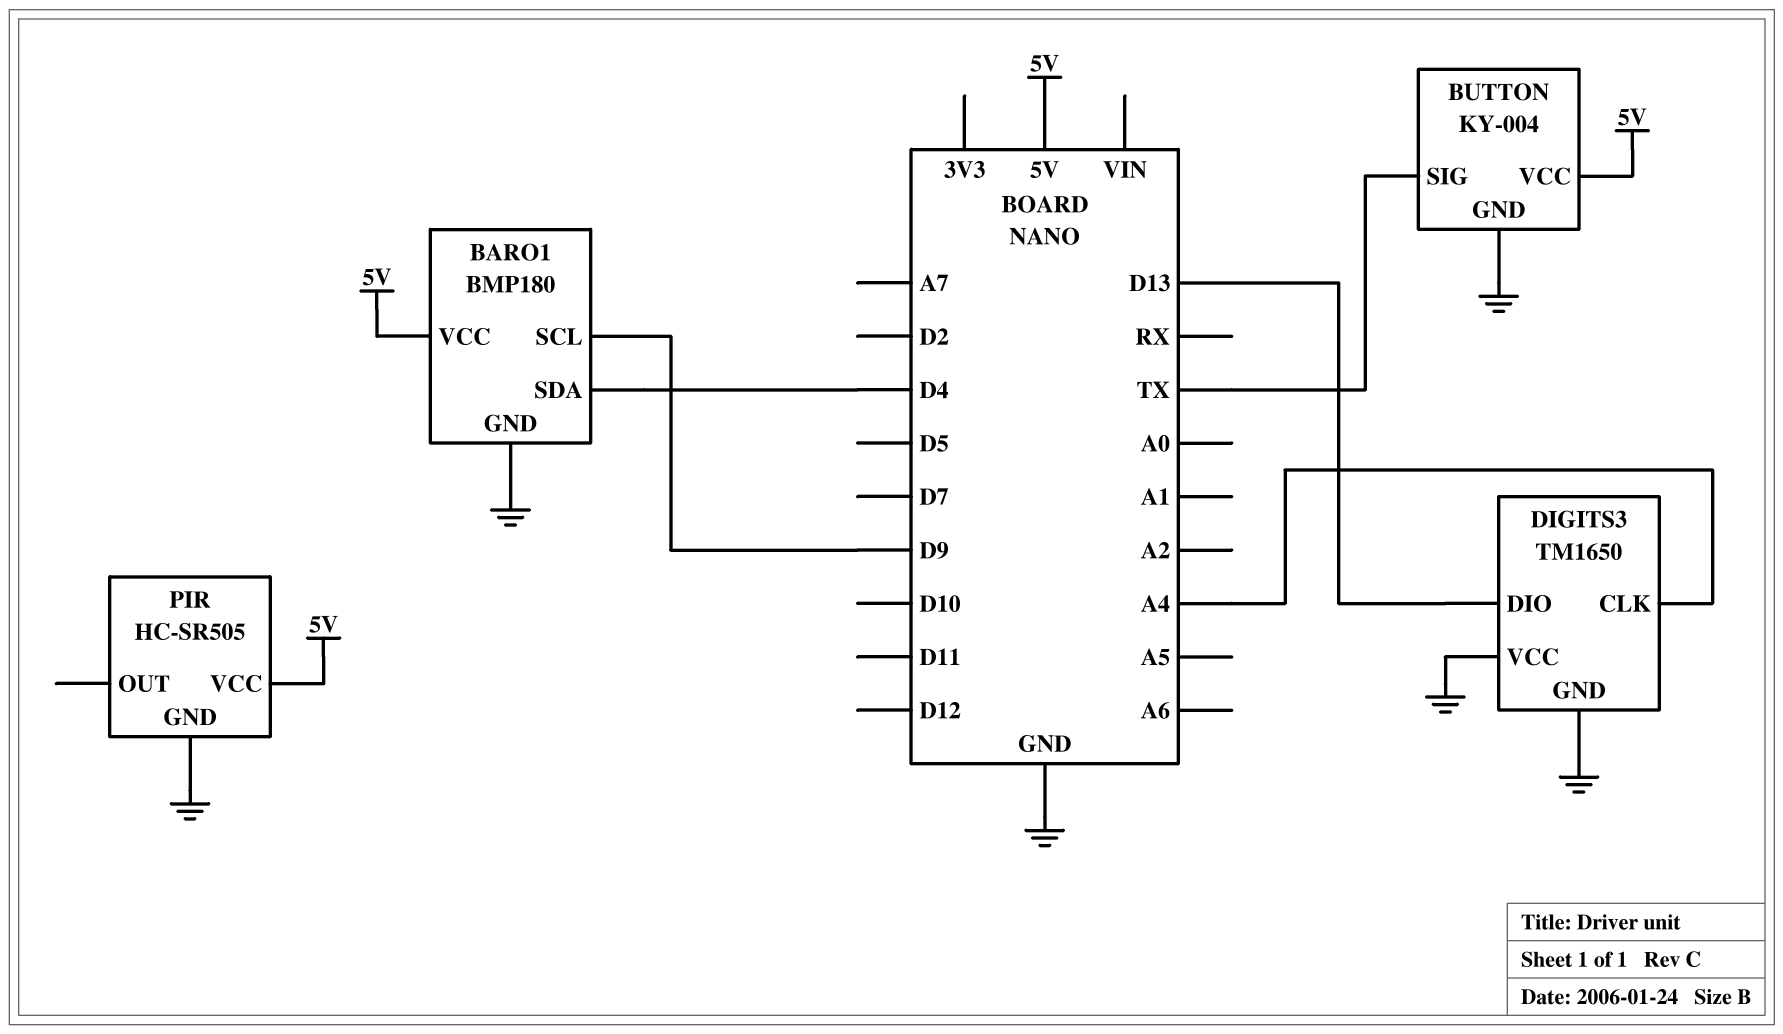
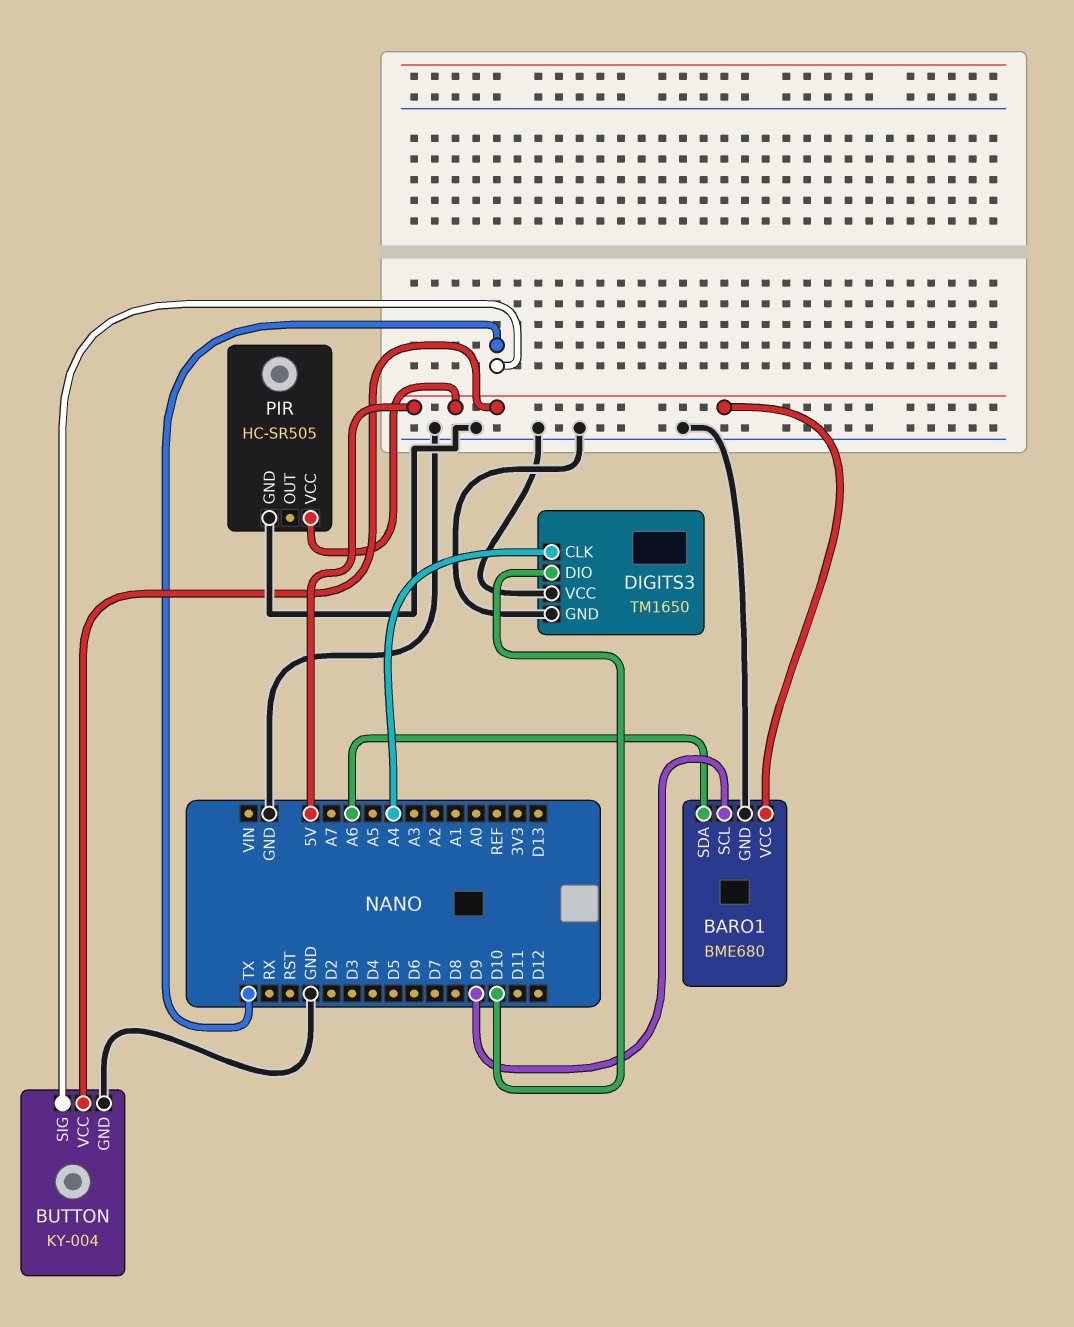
BARO1: BMP180 -> BME680
BARO1 pin SDA: D4 -> A6
DIGITS3 pin DIO: D13 -> D10

